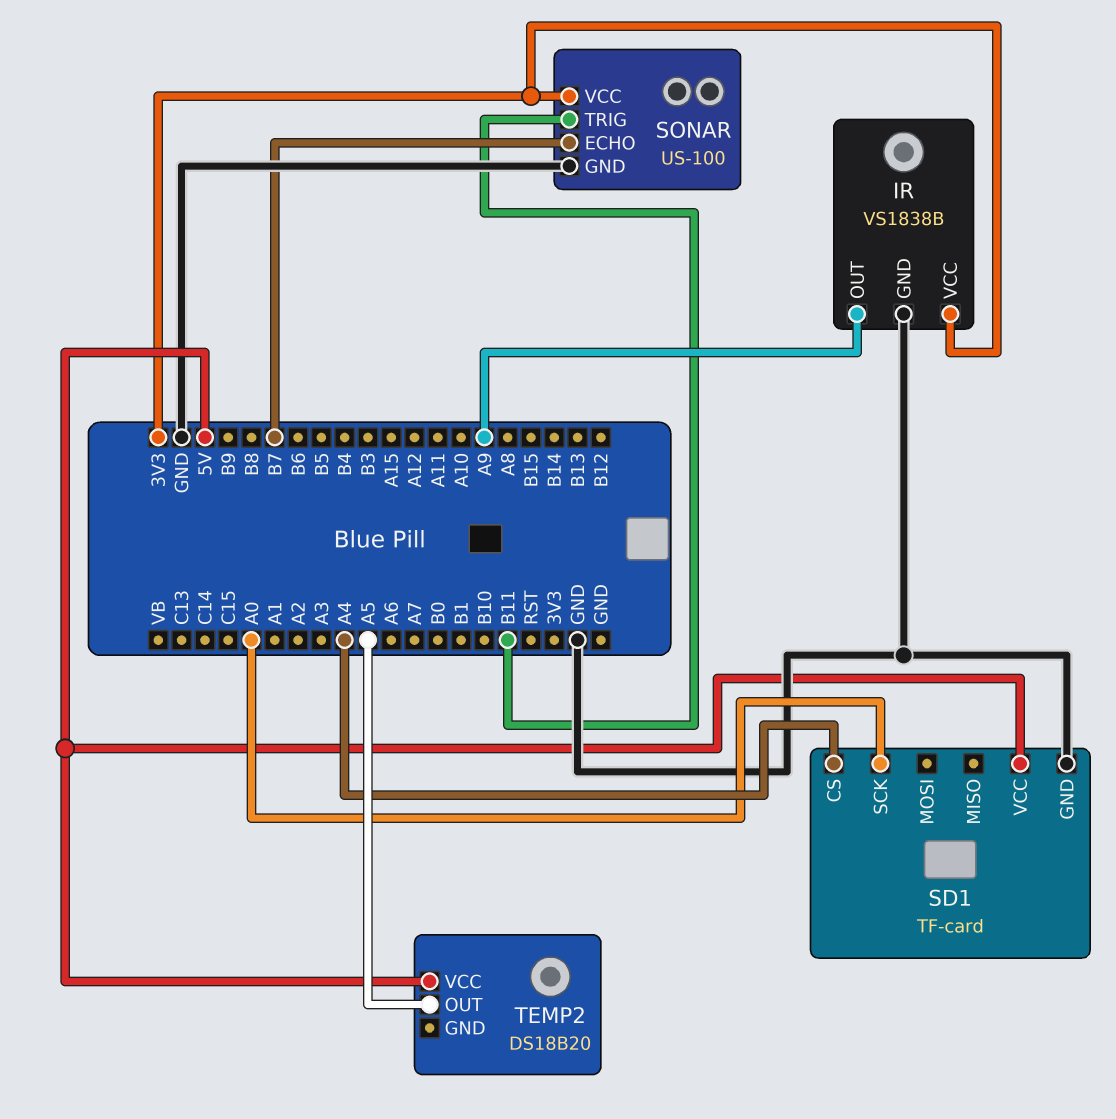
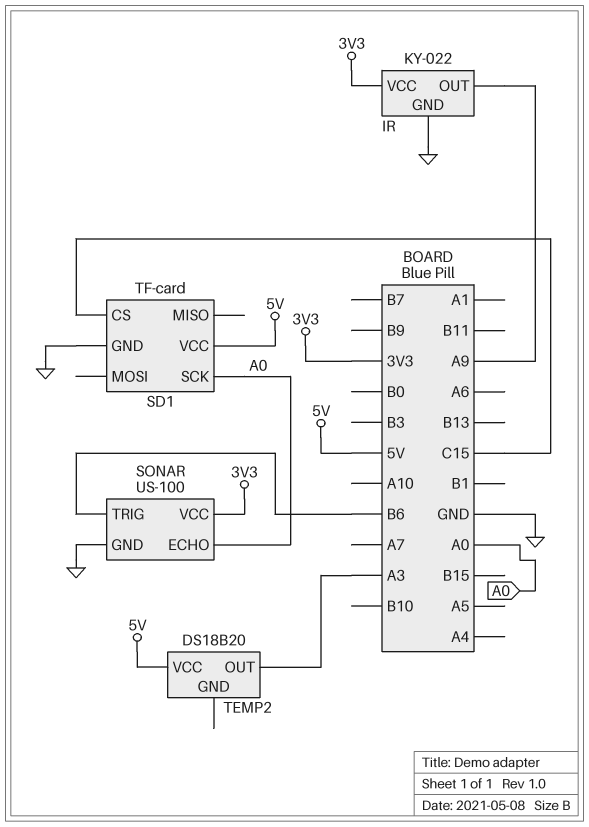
IR: VS1838B -> KY-022
SD1 pin CS: A4 -> C15
SONAR pin ECHO: B7 -> A0
SONAR pin TRIG: B11 -> B6
TEMP2 pin OUT: A5 -> A3

